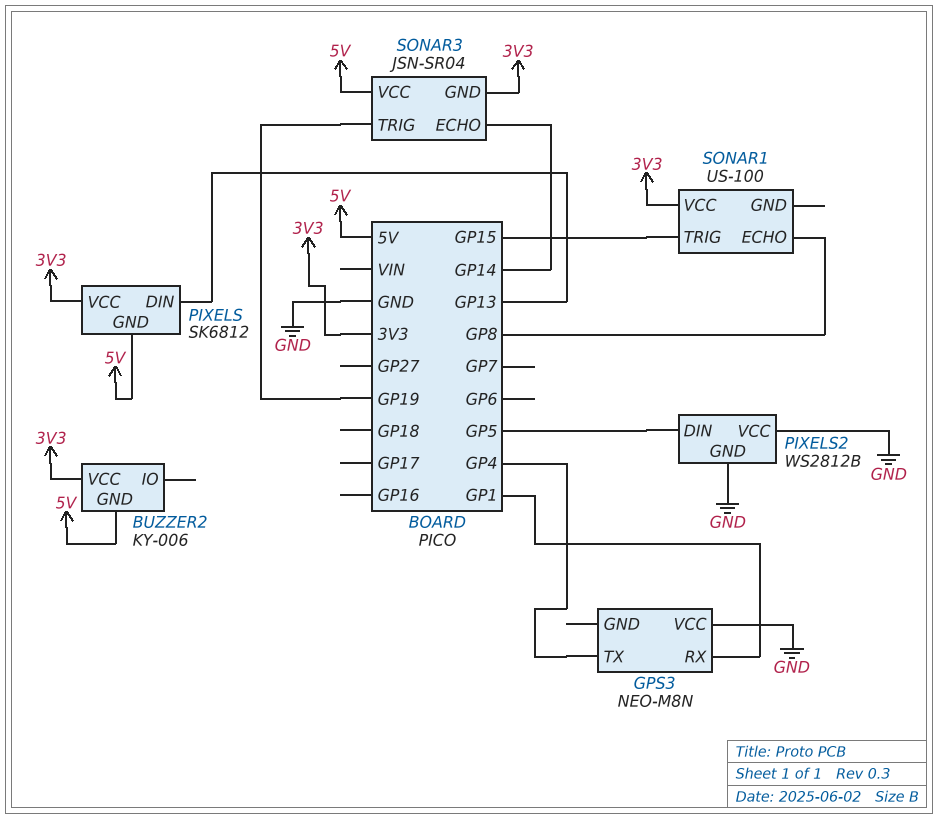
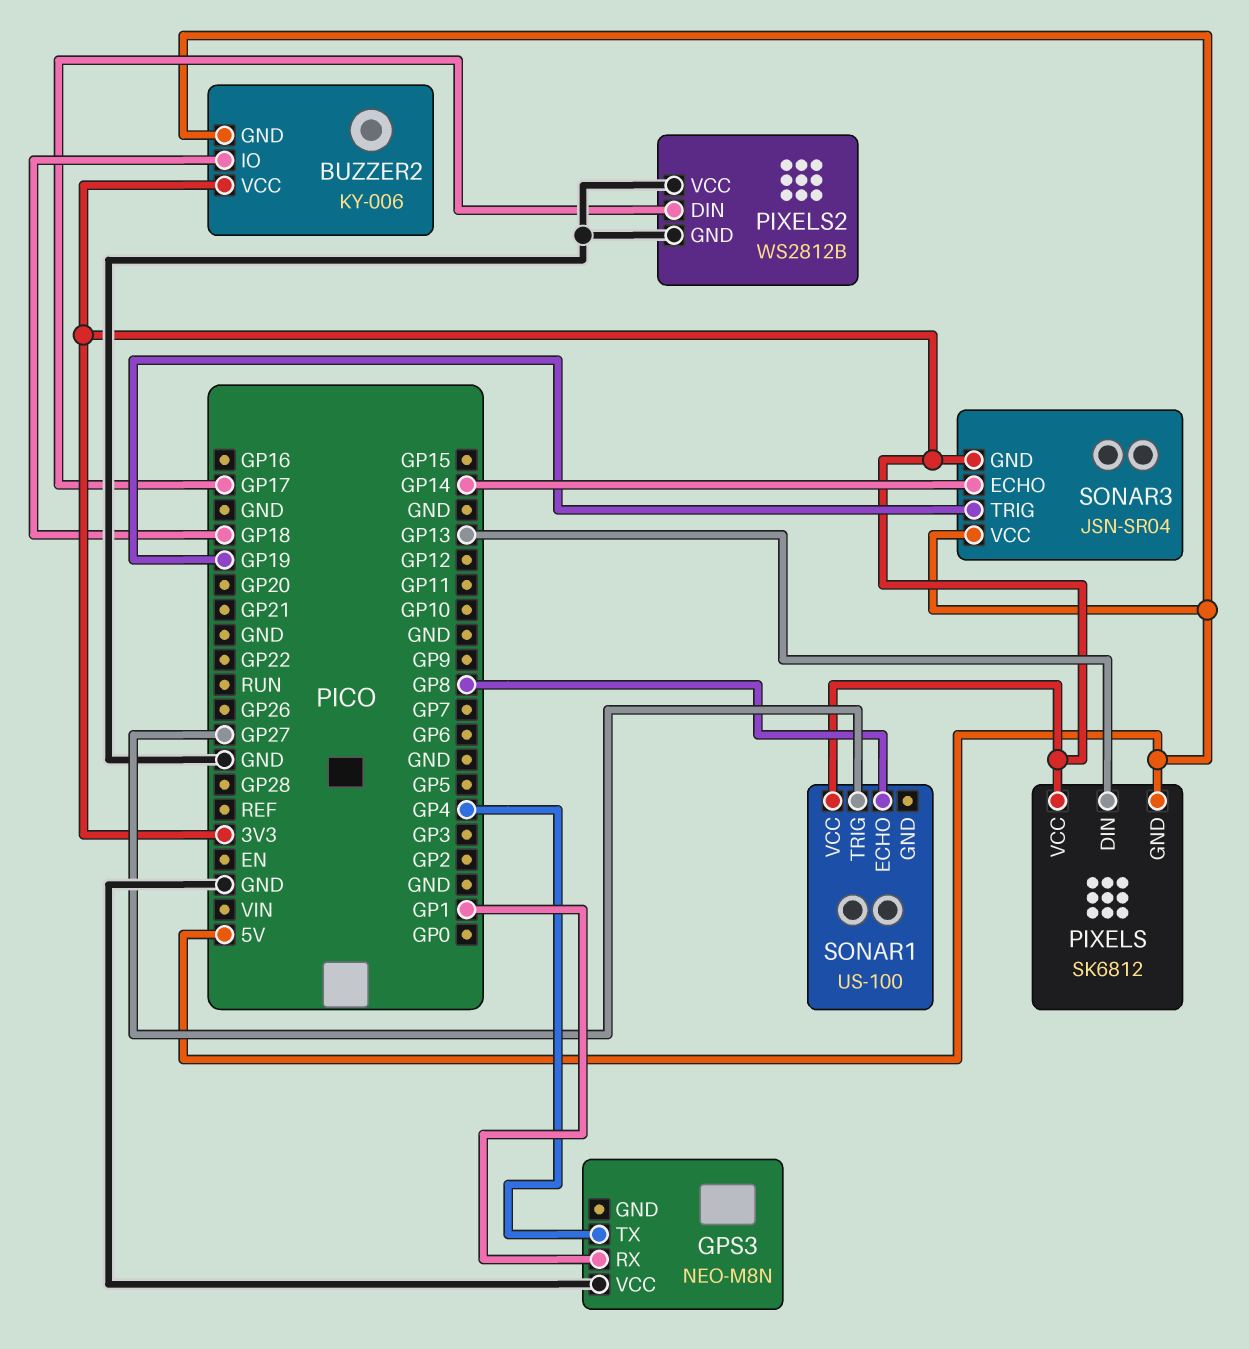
BUZZER2 pin IO: none -> GP18
PIXELS2 pin DIN: GP5 -> GP17
SONAR1 pin TRIG: GP15 -> GP27

